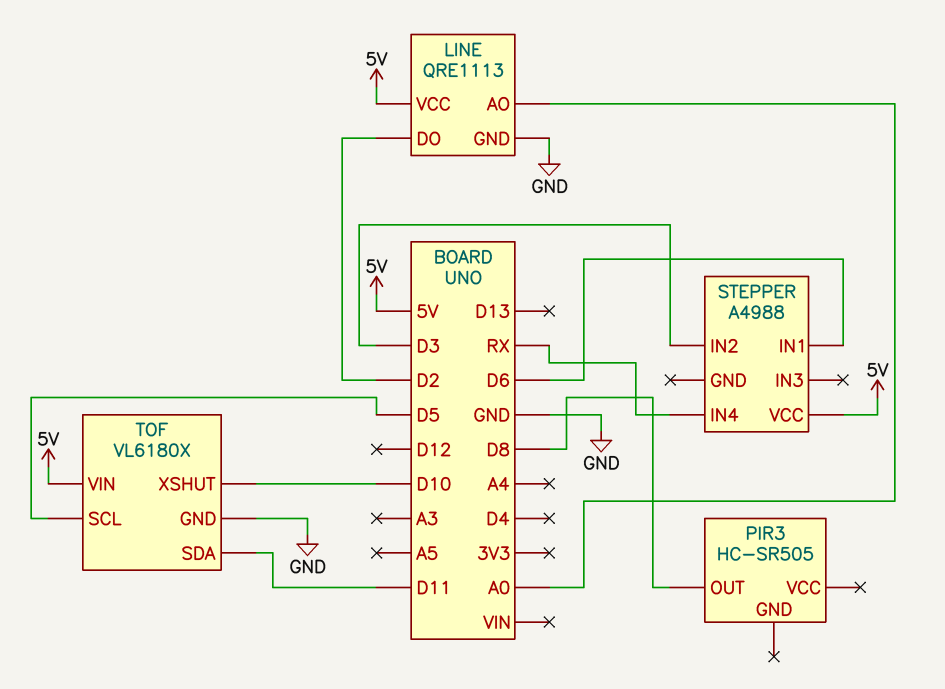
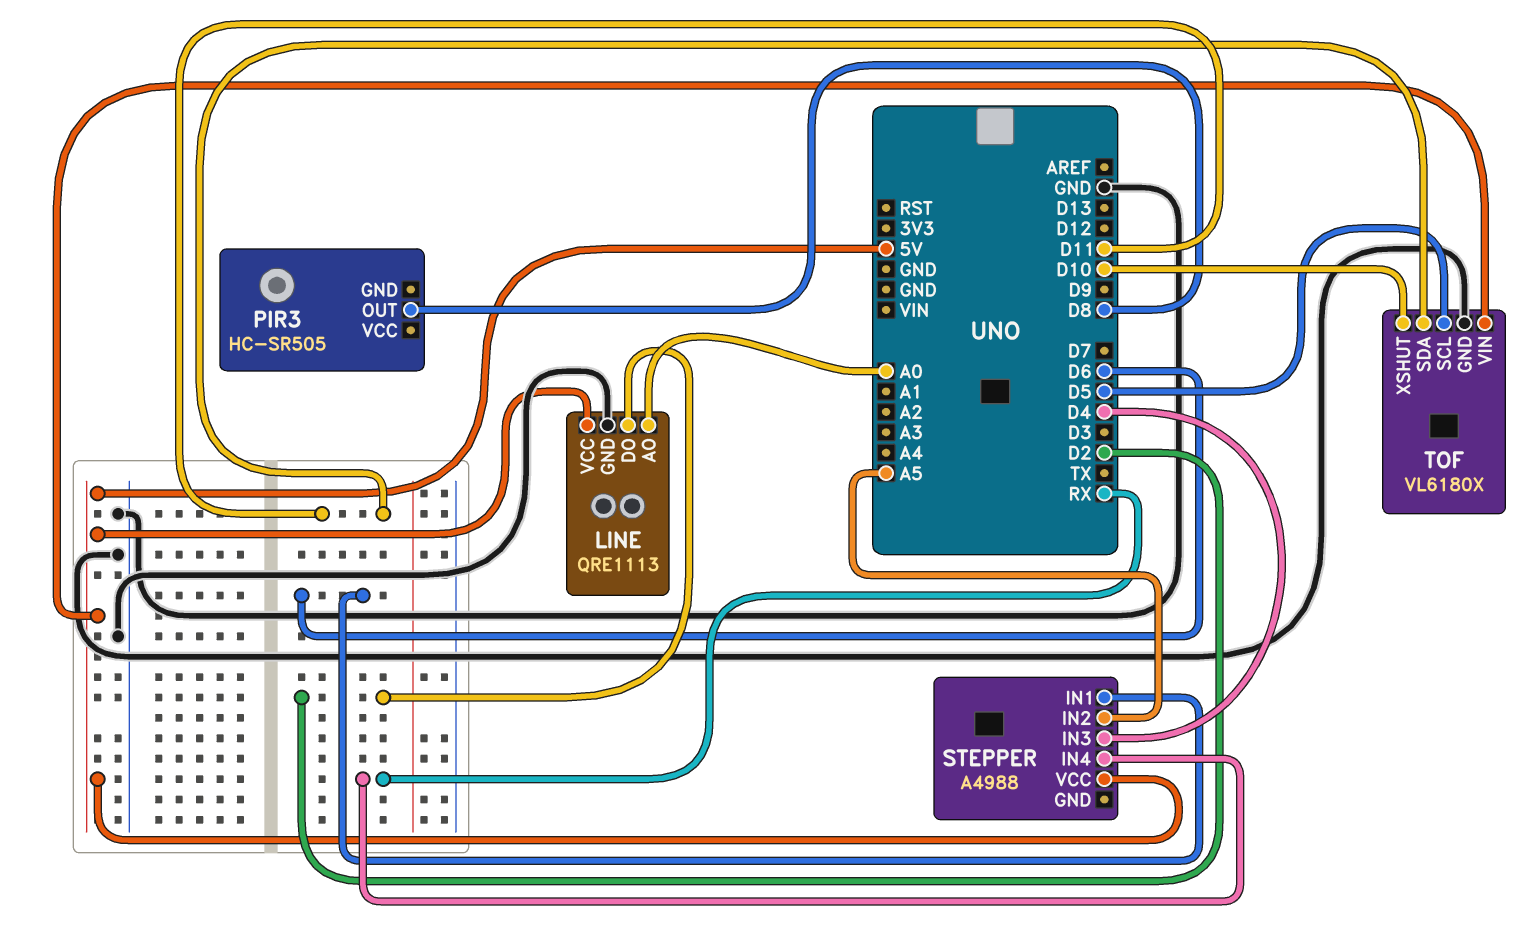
STEPPER pin IN2: D3 -> A5
STEPPER pin IN3: none -> D4

